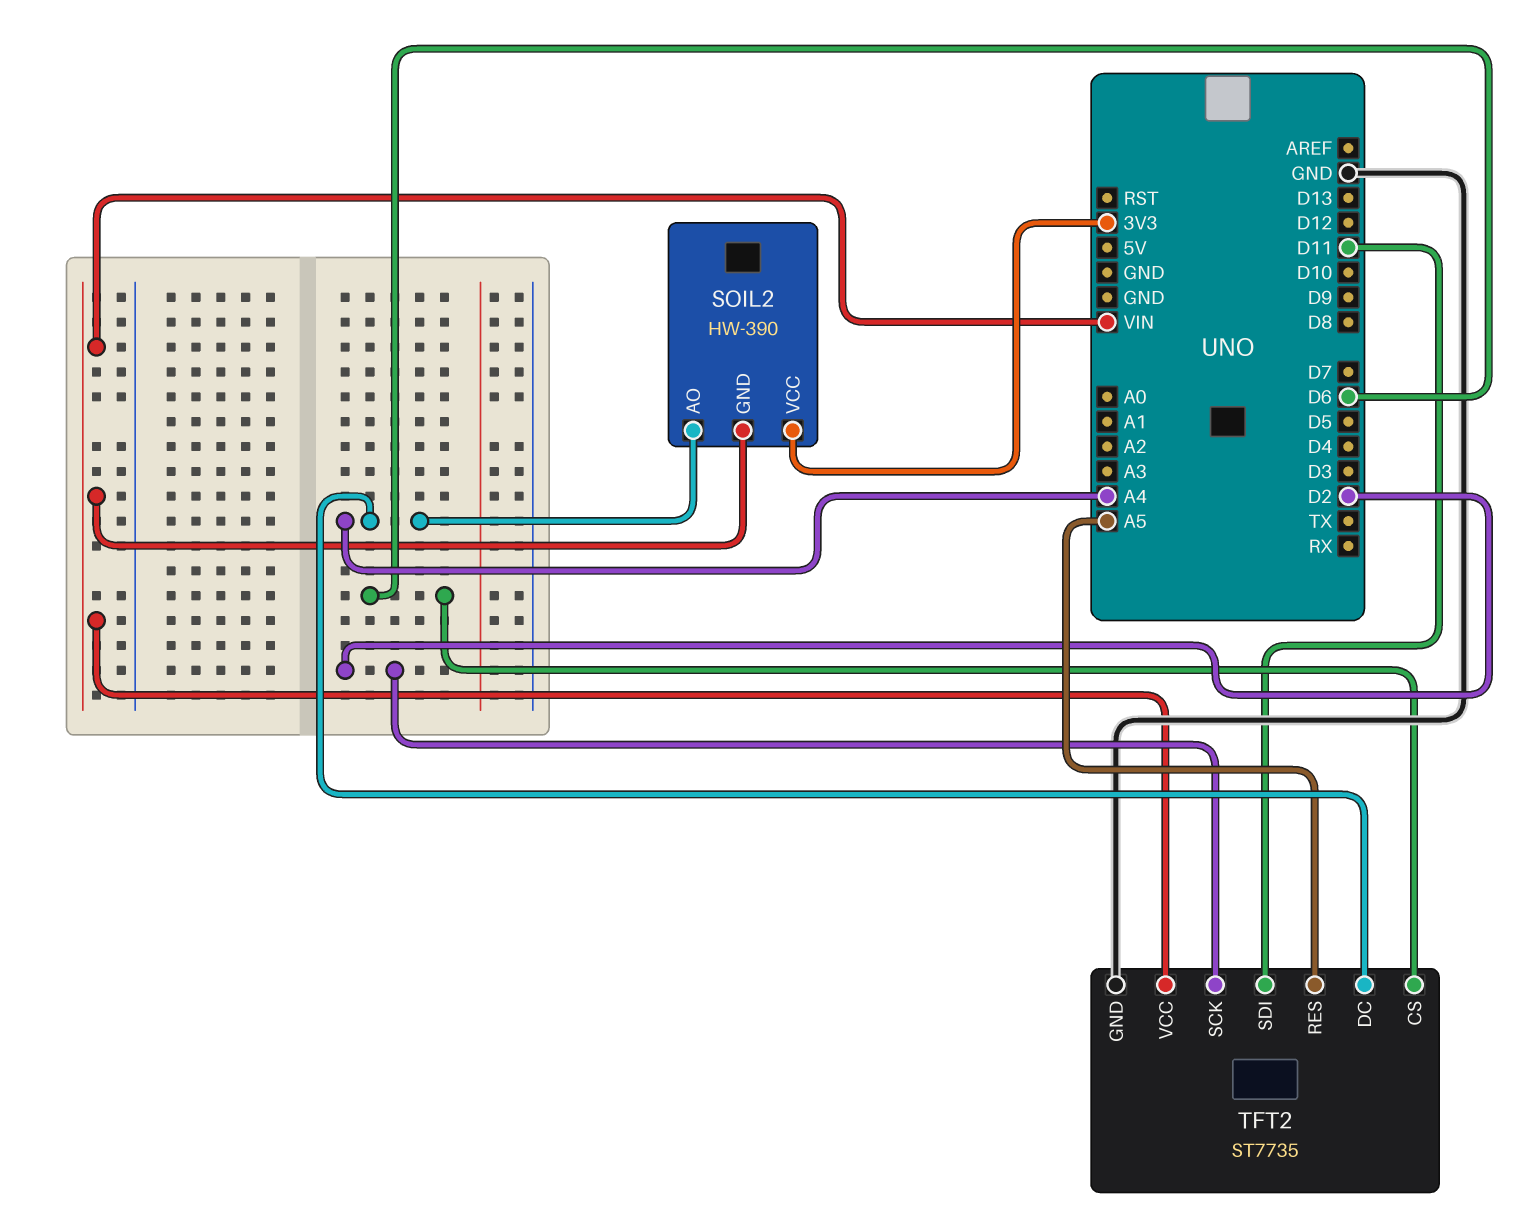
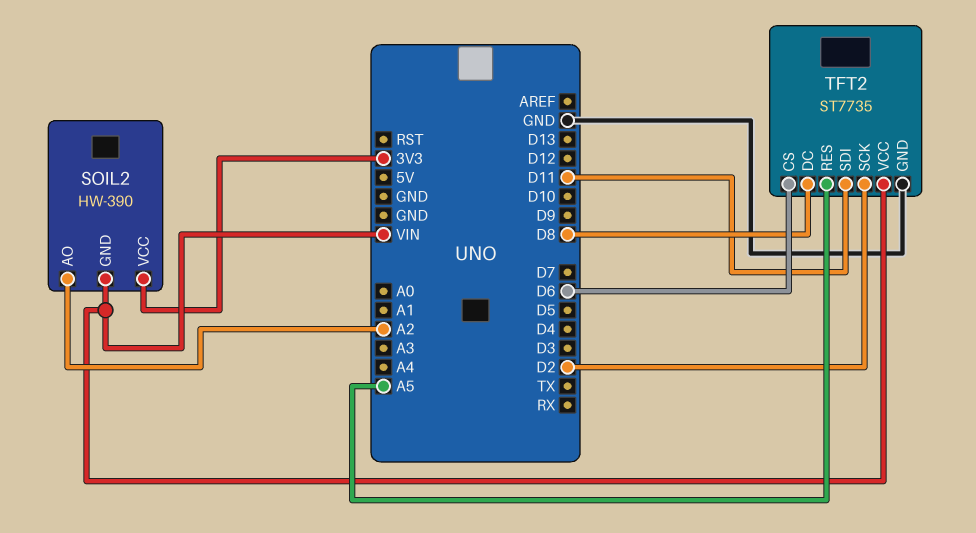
SOIL2 pin AO: A4 -> A2
TFT2 pin DC: A4 -> D8

